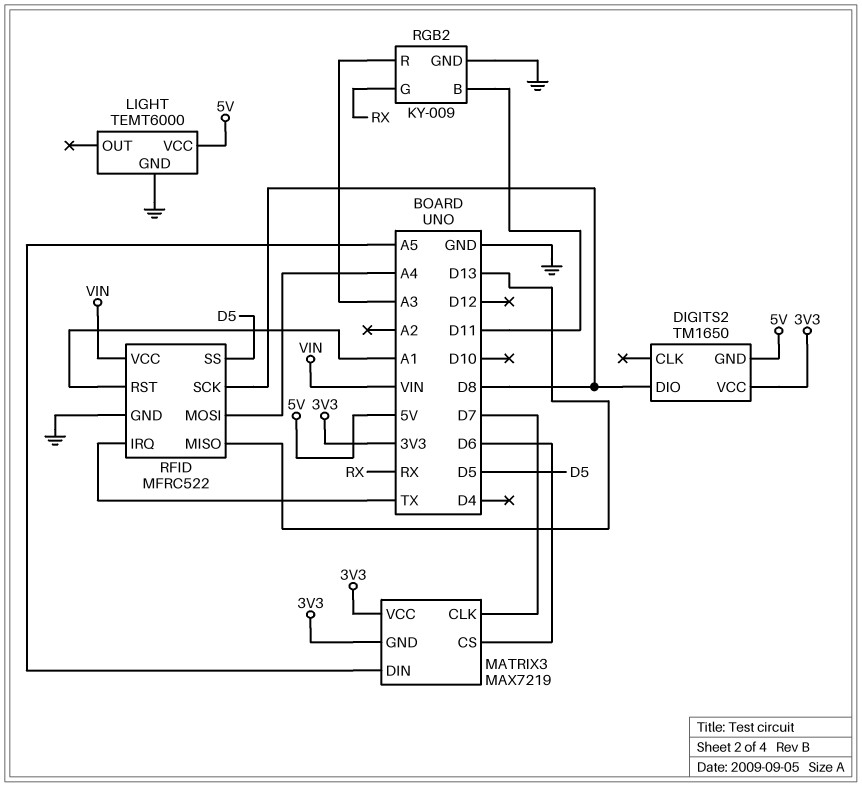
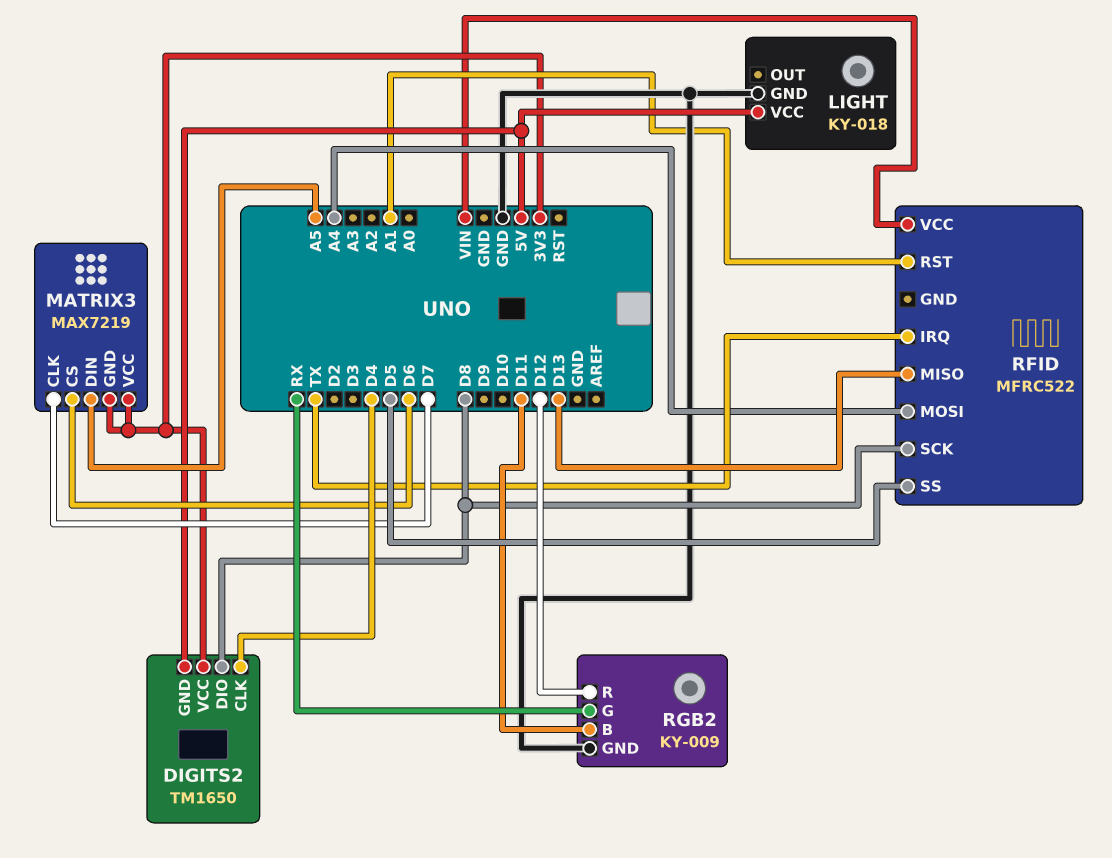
DIGITS2 pin CLK: none -> D4
LIGHT: TEMT6000 -> KY-018
RFID pin GND: GND -> none
RGB2 pin R: A3 -> D12

